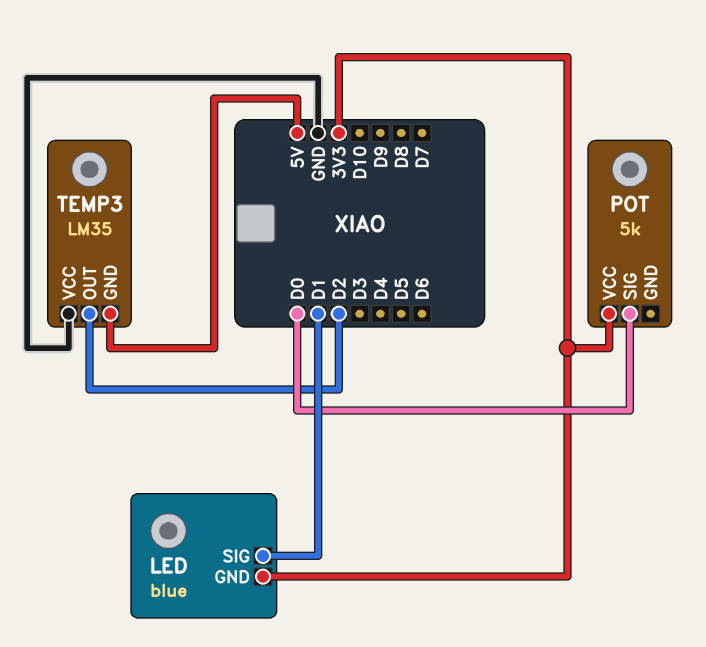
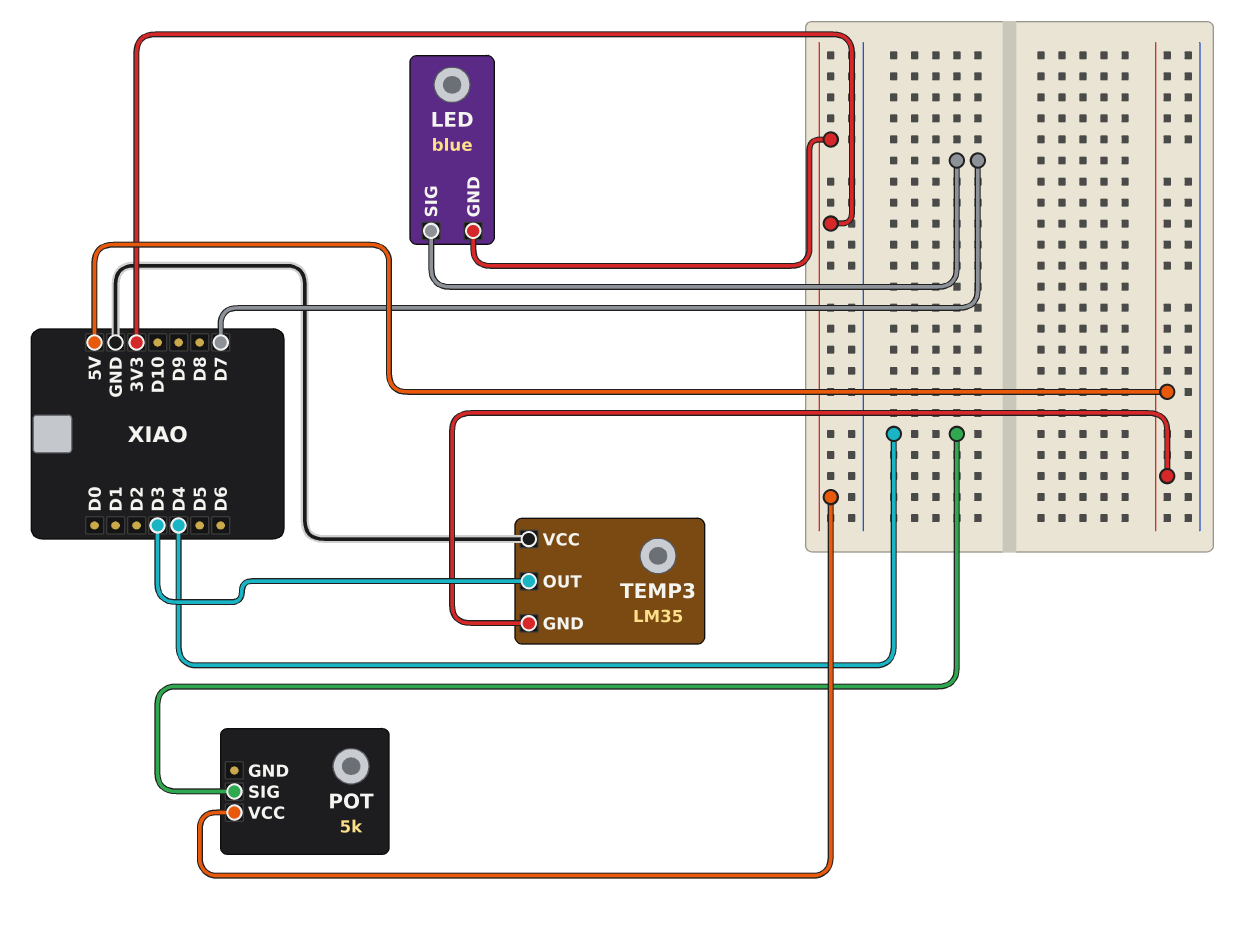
LED pin SIG: D1 -> D7
POT pin SIG: D0 -> D4
TEMP3 pin OUT: D2 -> D3

